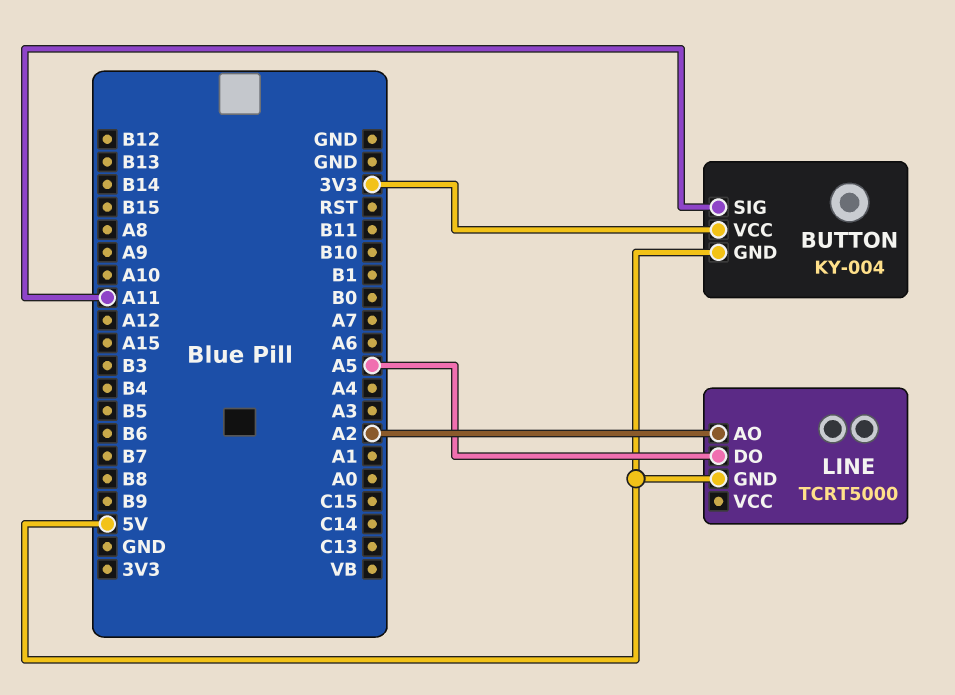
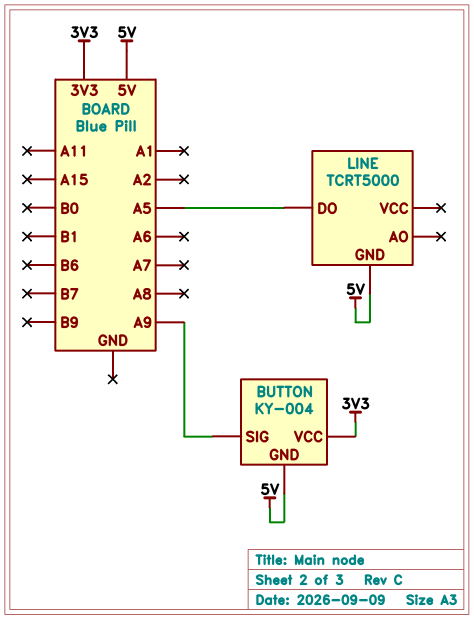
BUTTON pin SIG: A11 -> A9
LINE pin AO: A2 -> none

